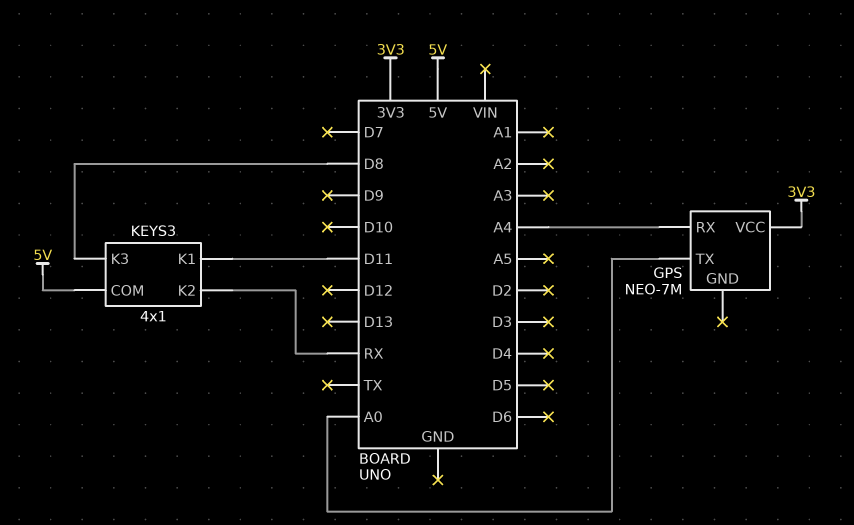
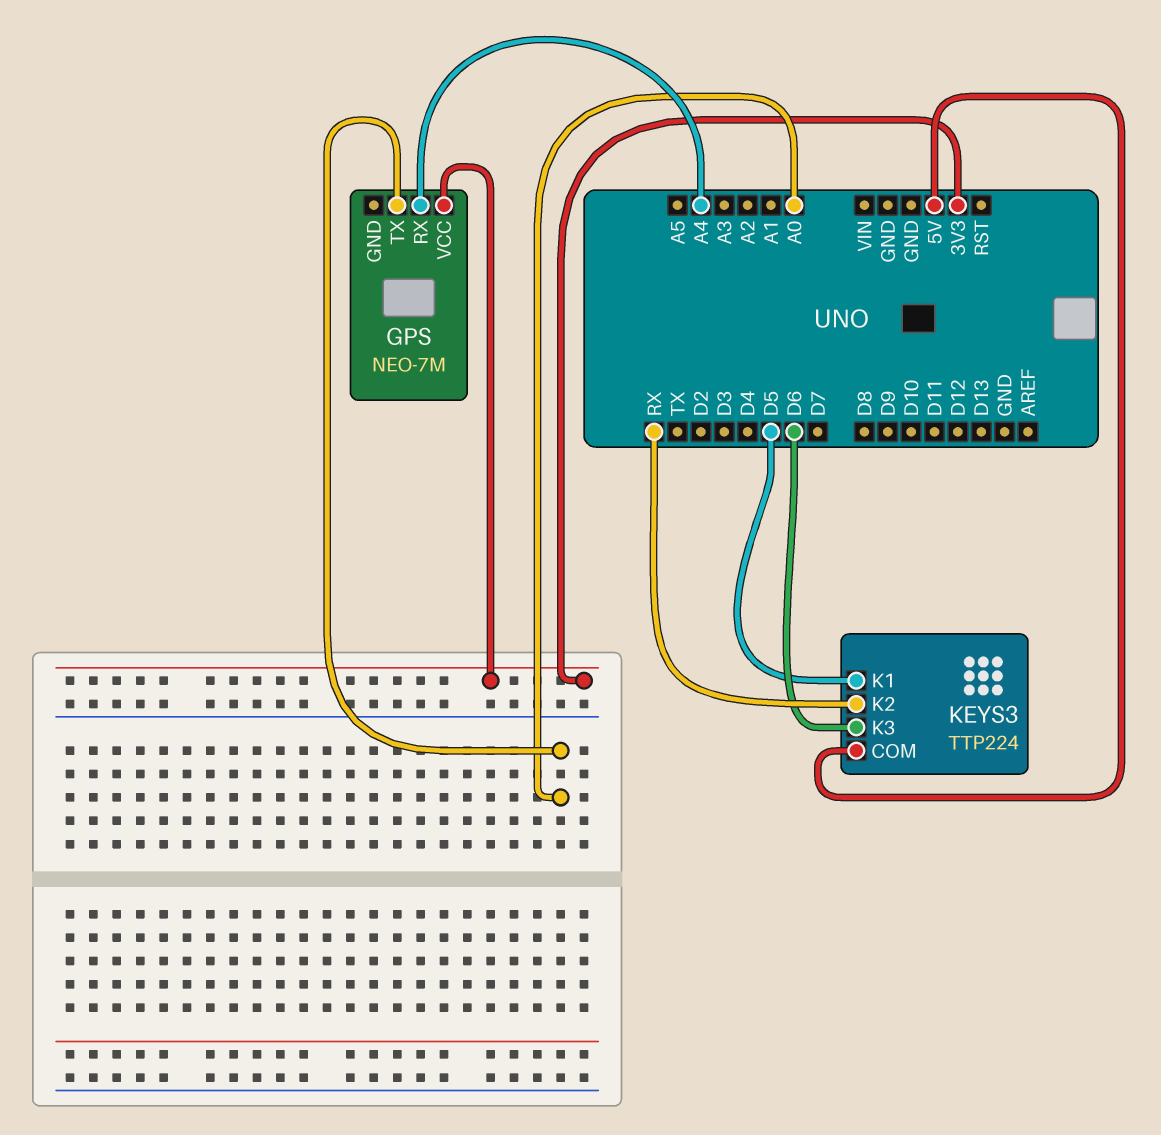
KEYS3: 4x1 -> TTP224
KEYS3 pin K1: D11 -> D5
KEYS3 pin K3: D8 -> D6

